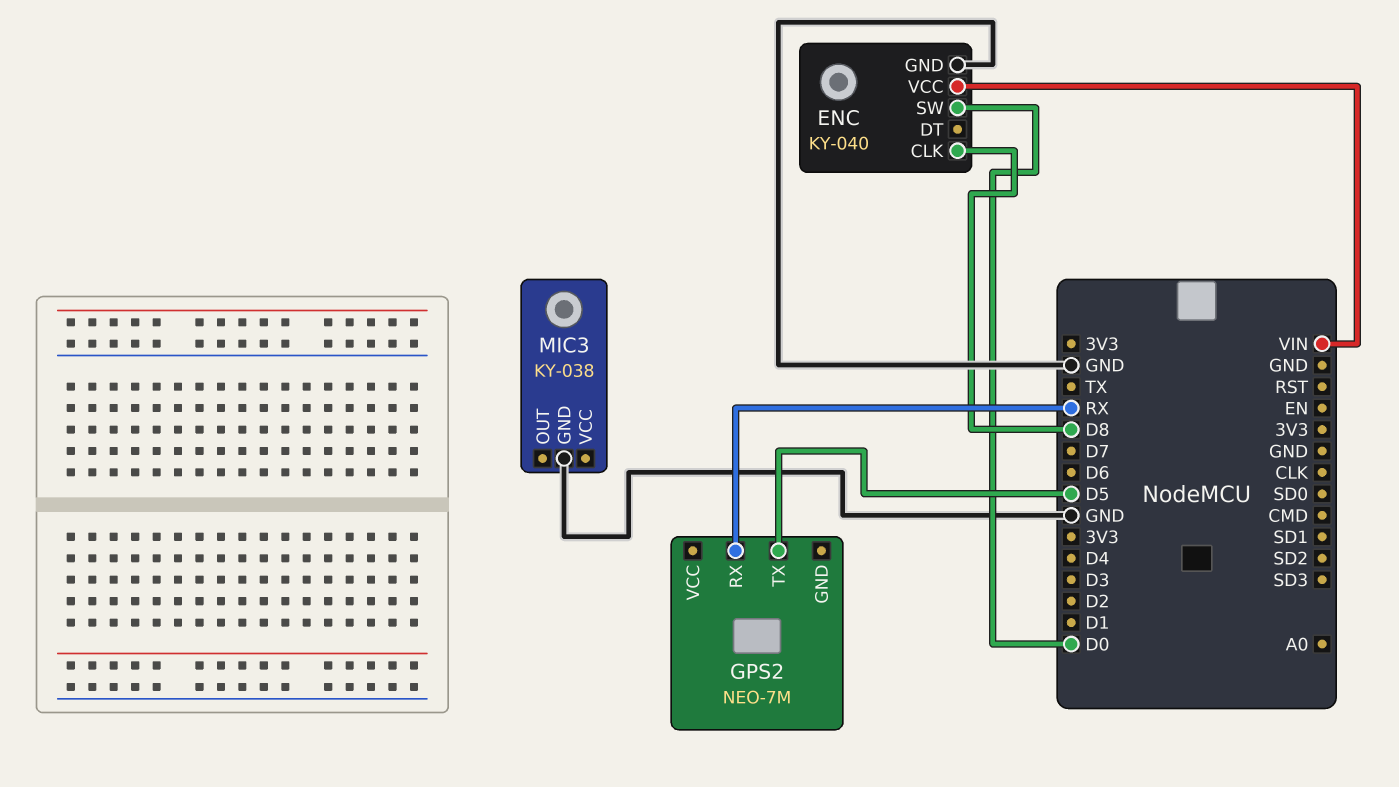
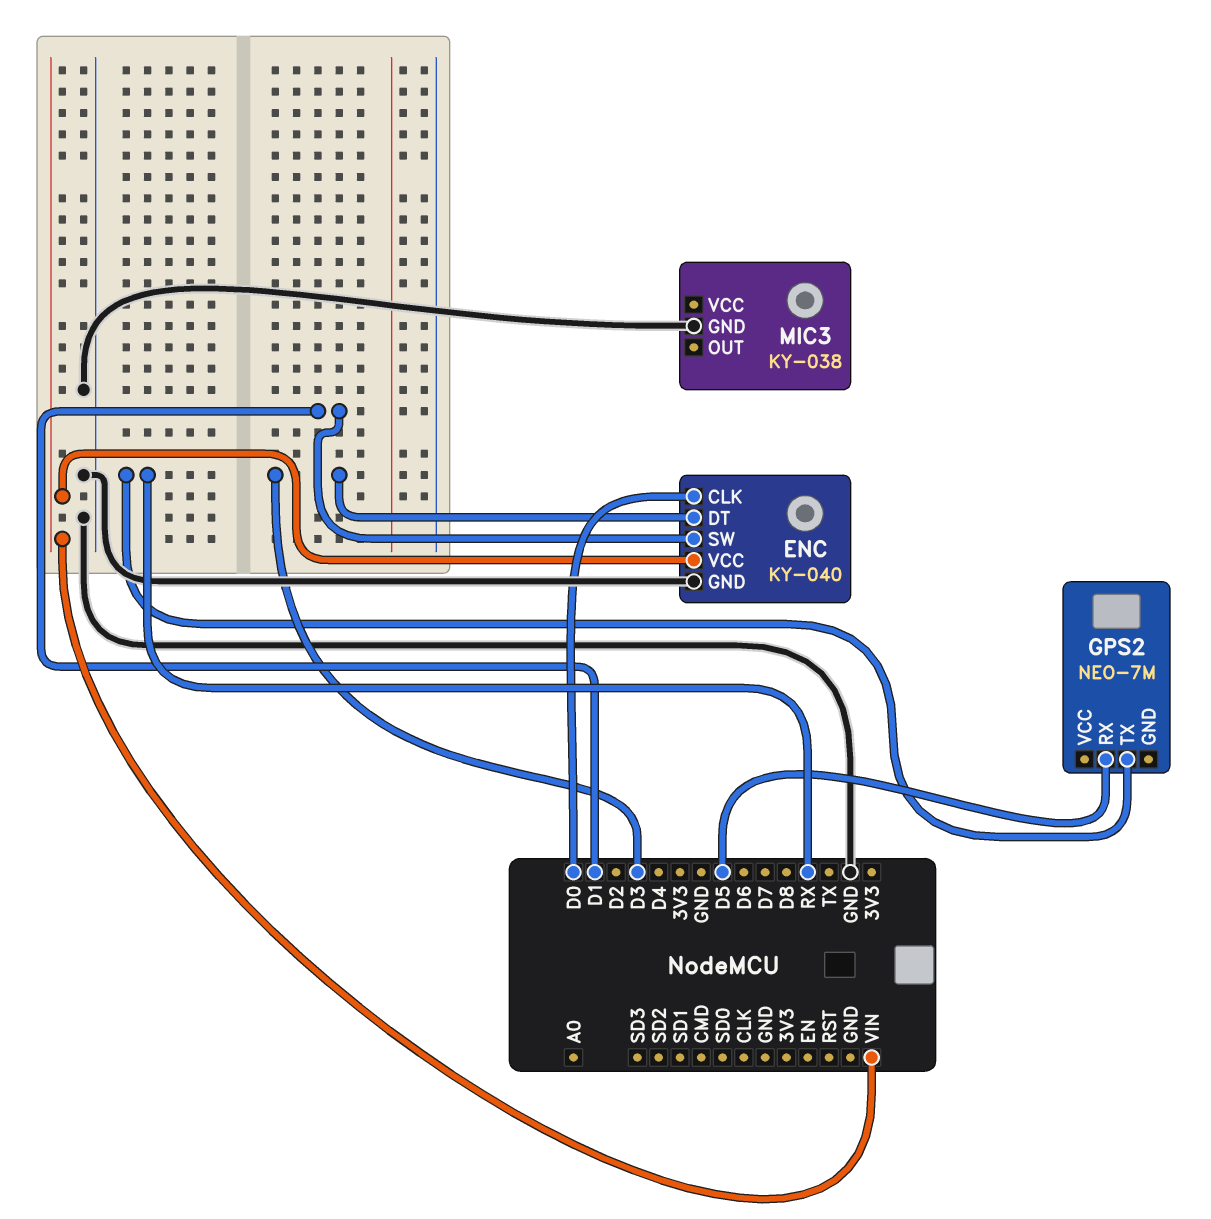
ENC pin CLK: D8 -> D0
ENC pin DT: none -> D3
ENC pin SW: D0 -> D1
GPS2 pin RX: RX -> D5
GPS2 pin TX: D5 -> RX

